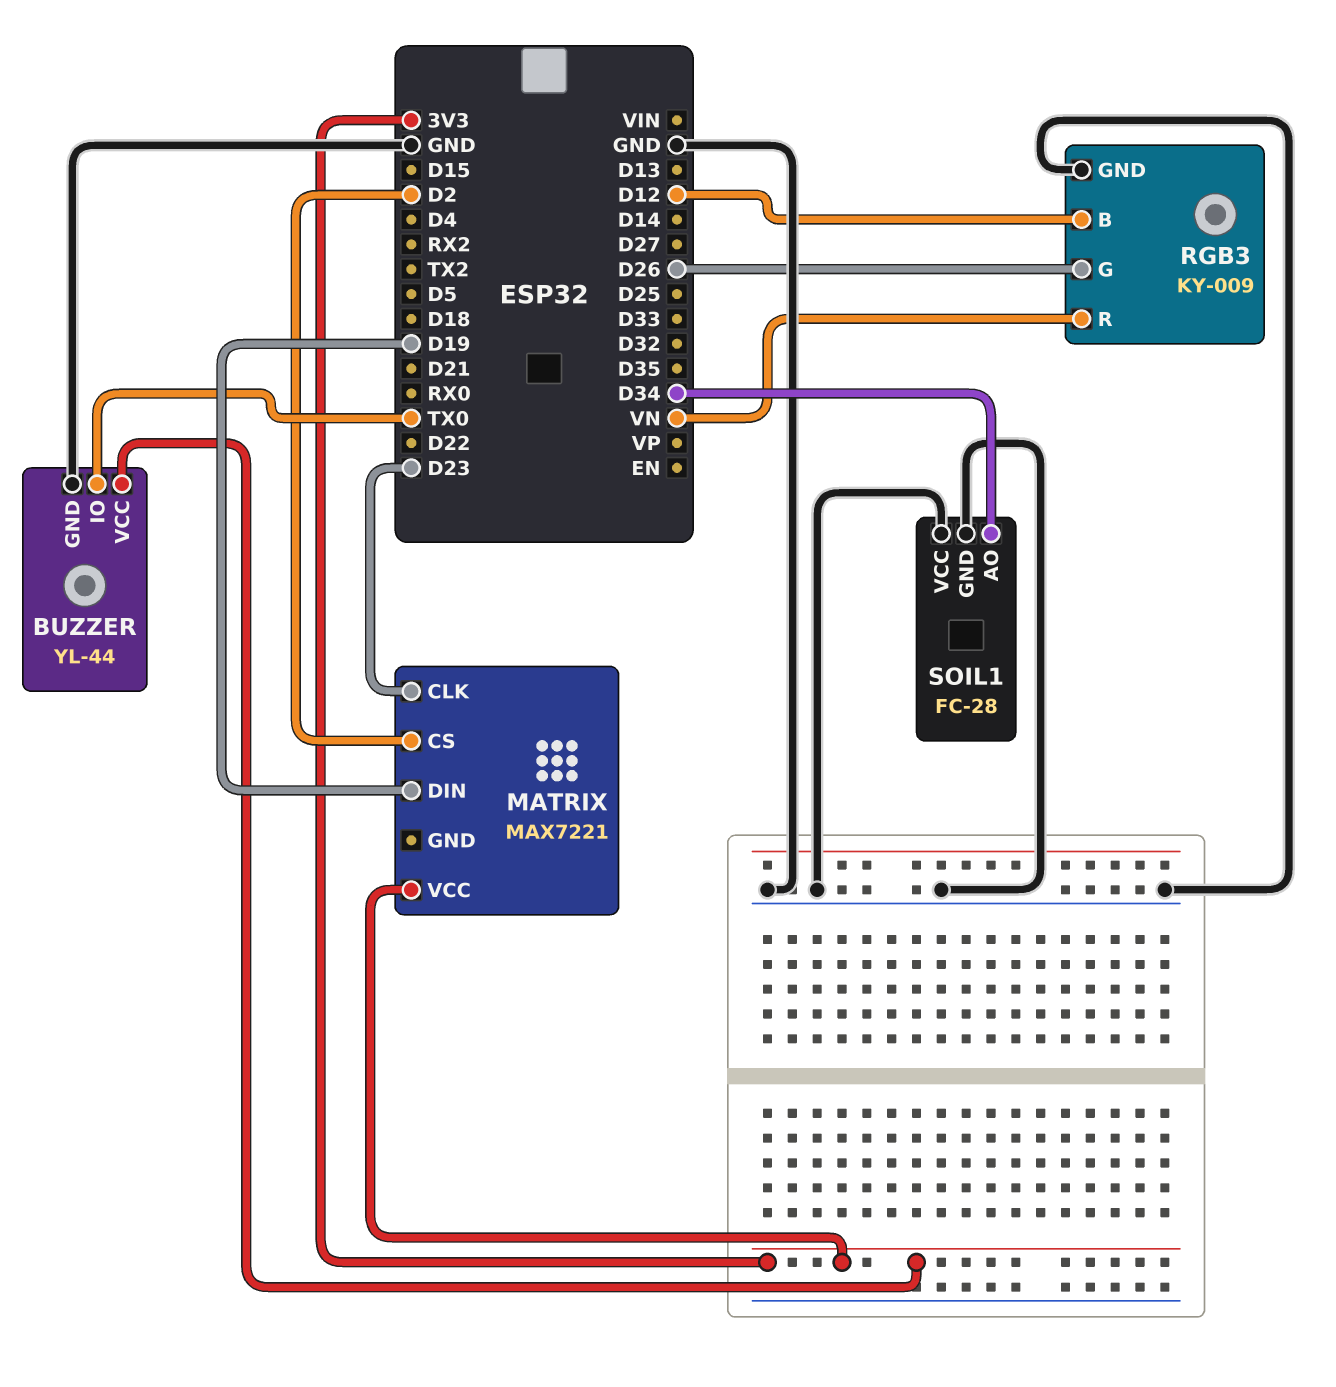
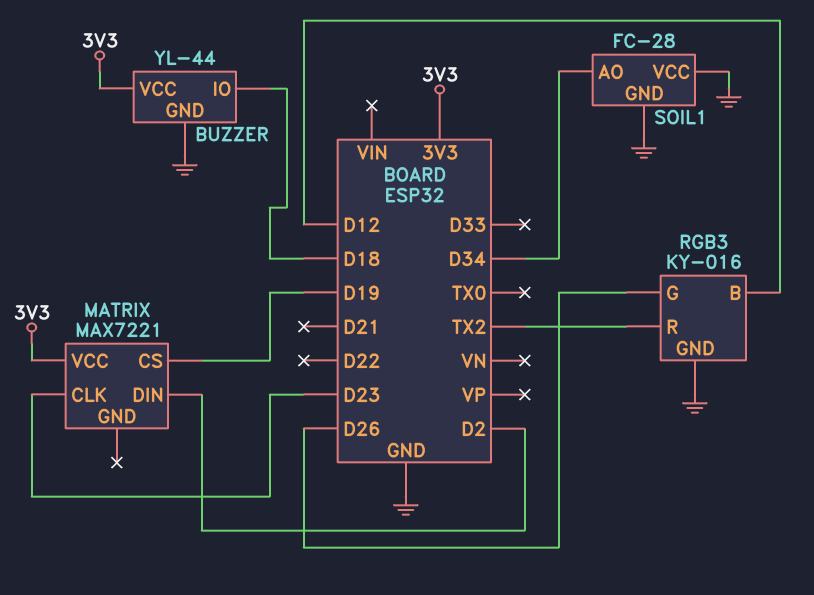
BUZZER pin IO: TX0 -> D18
MATRIX pin CS: D2 -> D19
MATRIX pin DIN: D19 -> D2
RGB3: KY-009 -> KY-016
RGB3 pin R: VN -> TX2

